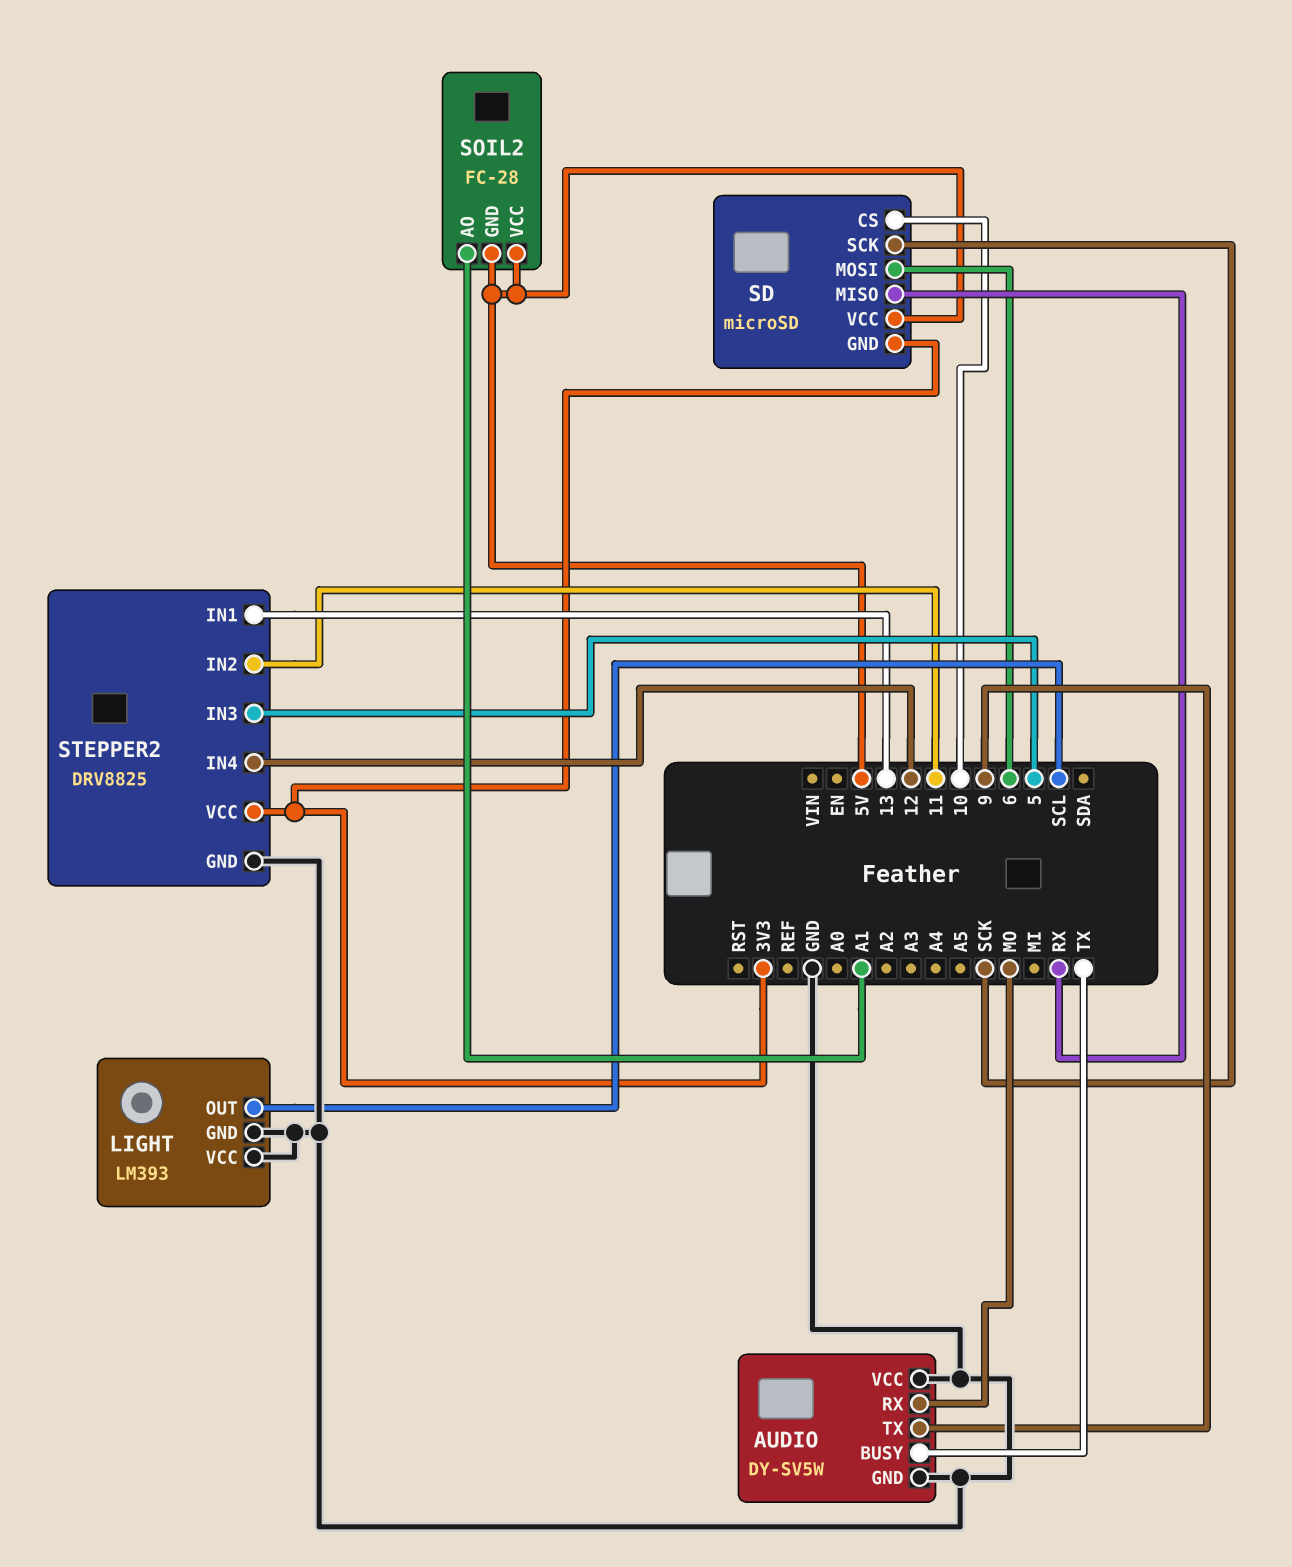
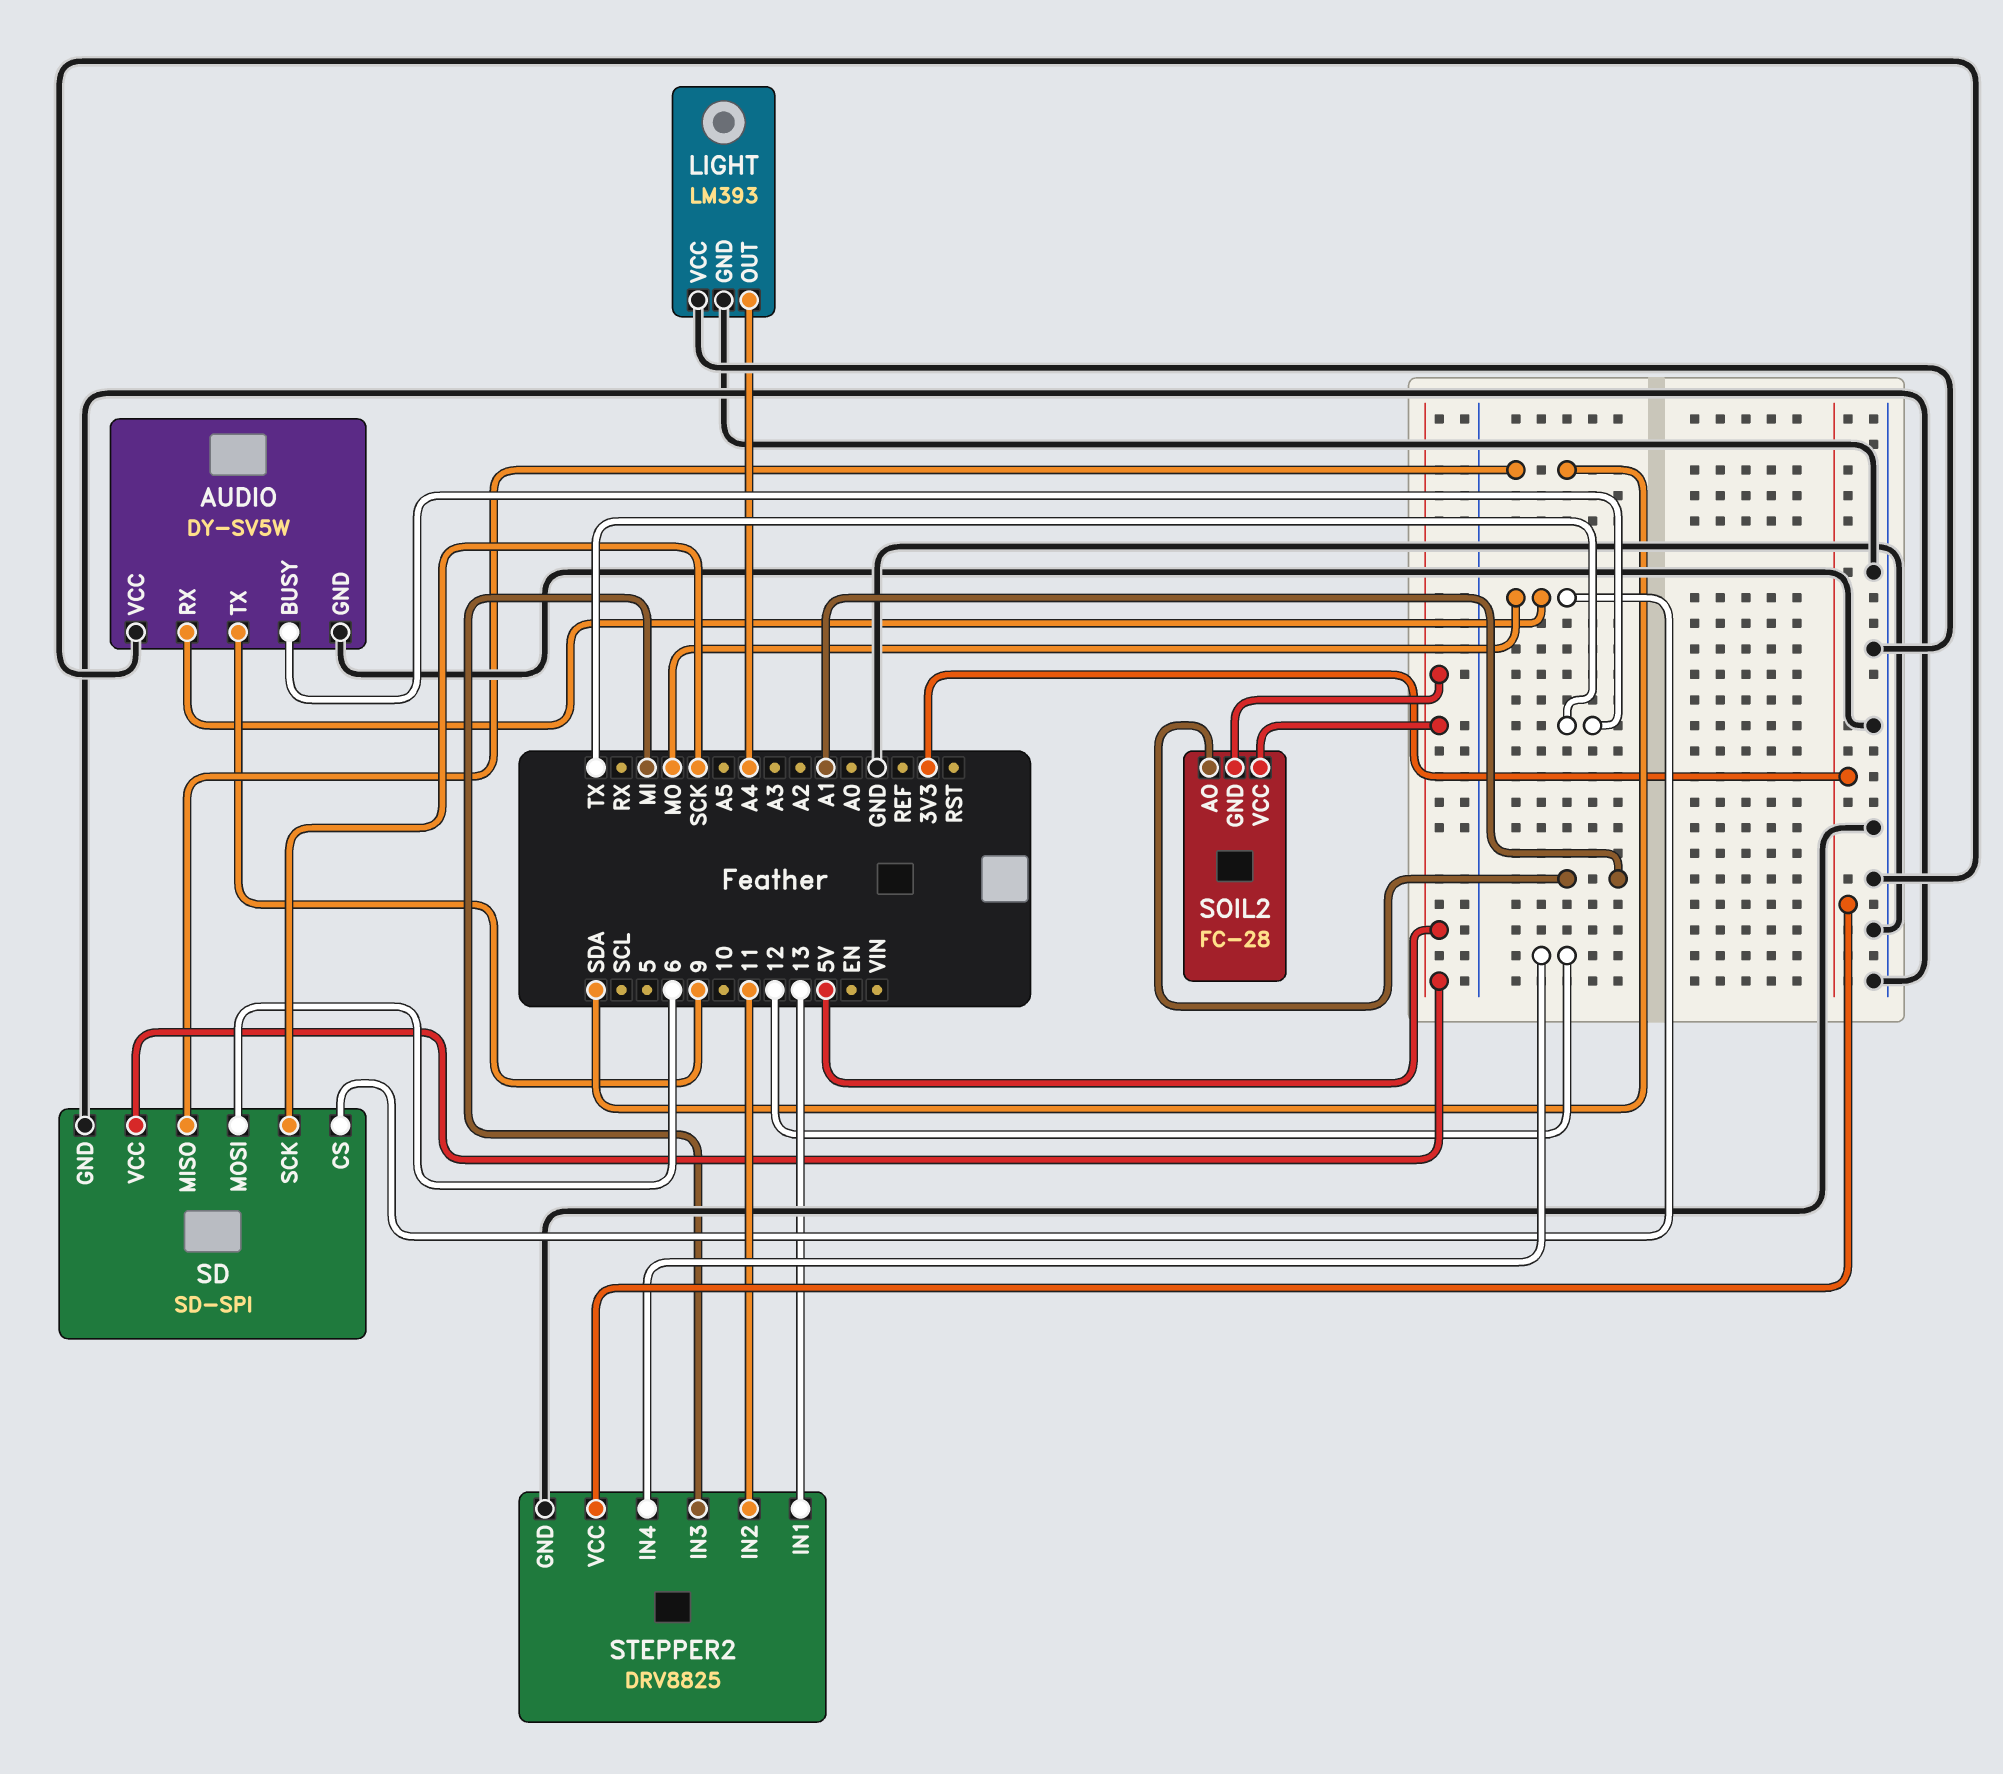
LIGHT pin OUT: SCL -> A4
SD: microSD -> SD-SPI
SD pin CS: 10 -> MO
SD pin GND: 3V3 -> GND
SD pin MISO: RX -> SDA
STEPPER2 pin IN3: 5 -> MI

